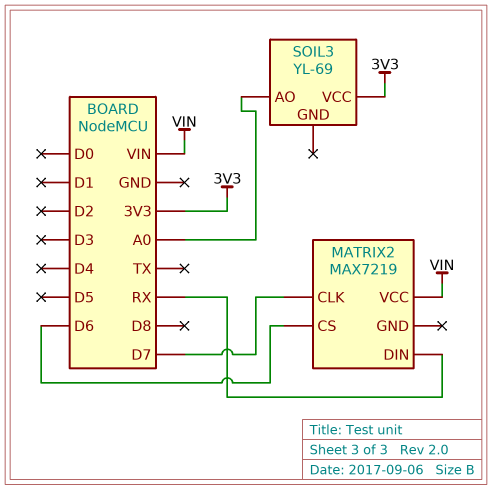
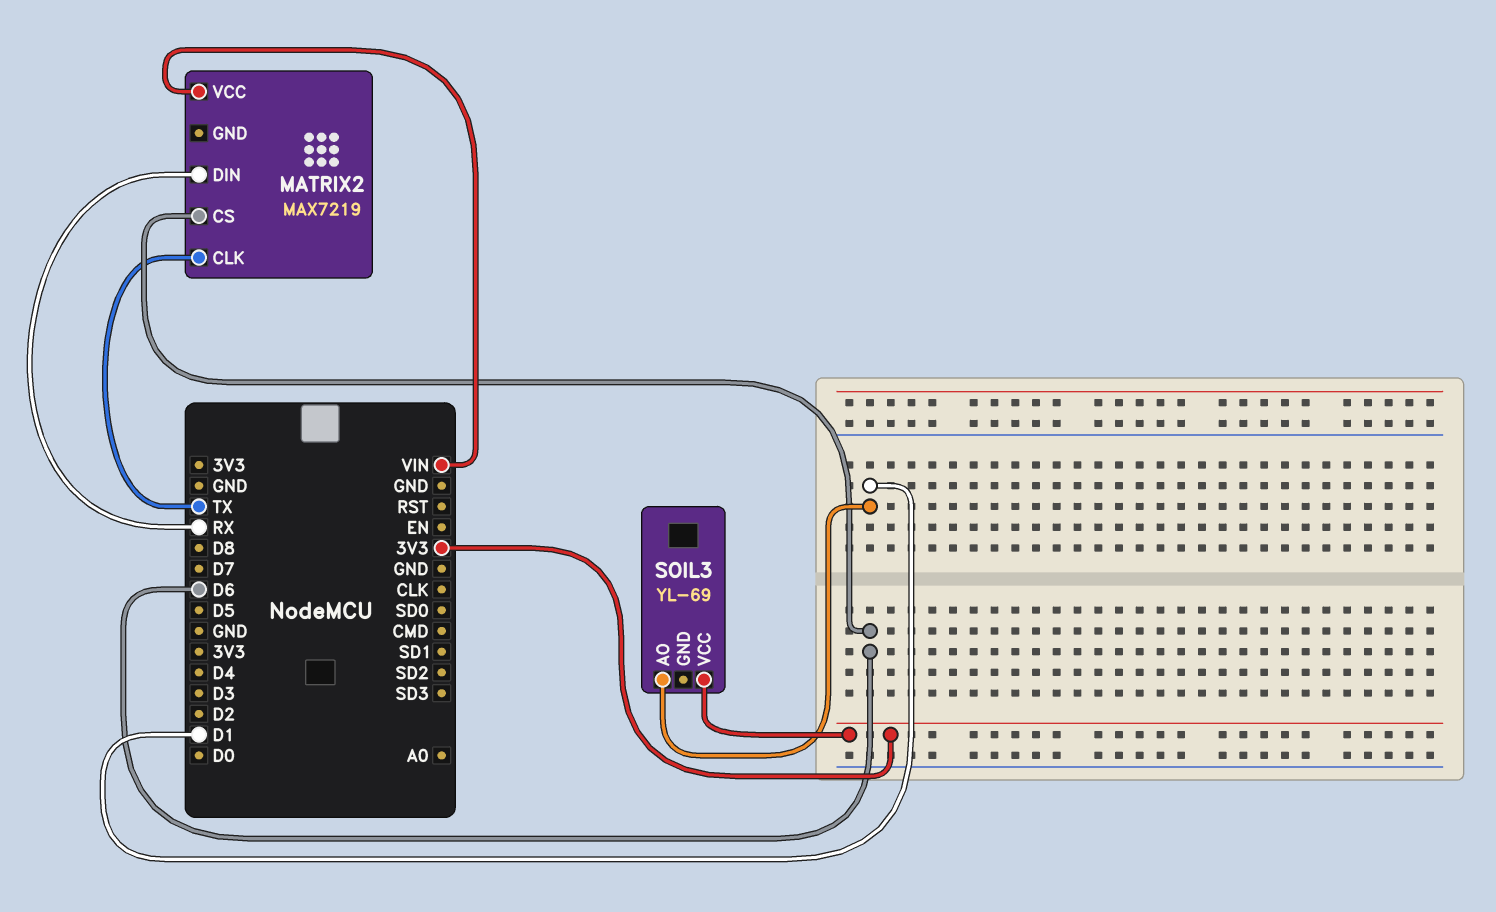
MATRIX2 pin CLK: D7 -> TX
SOIL3 pin AO: A0 -> D1

